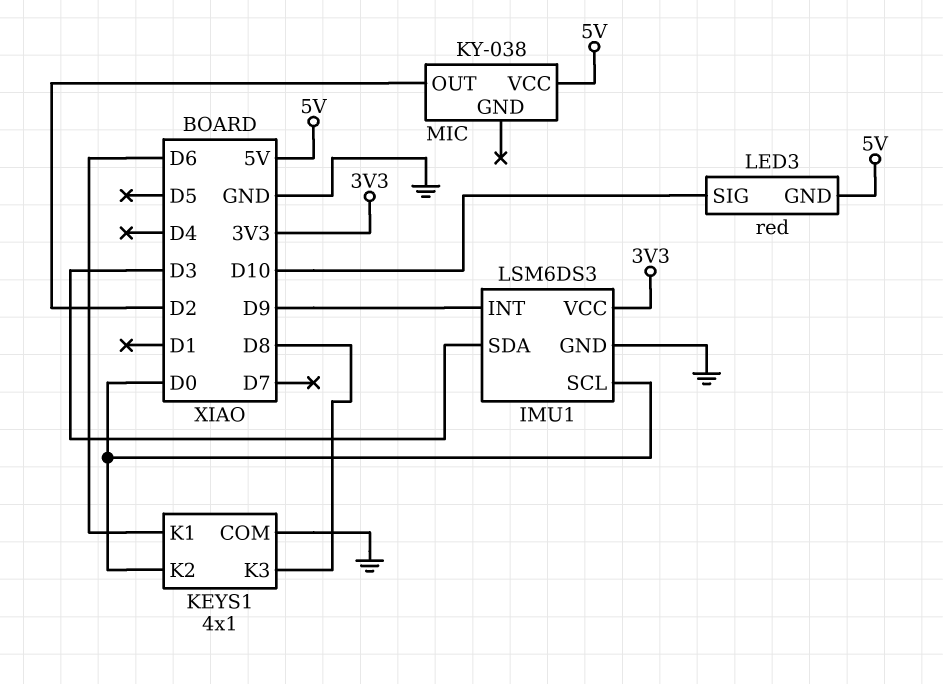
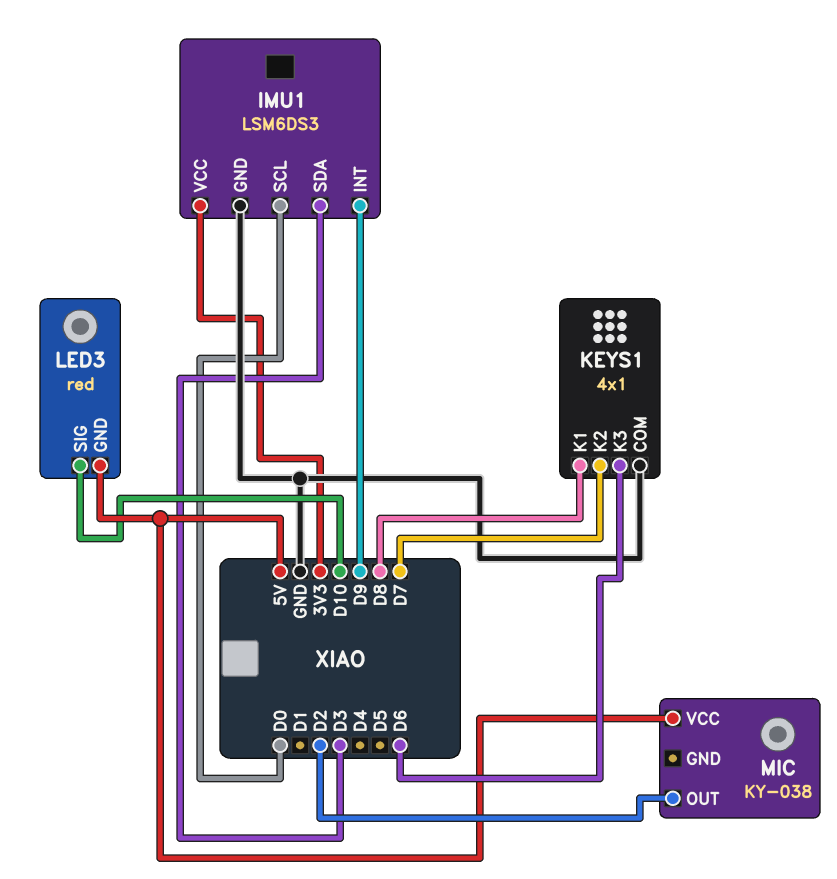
KEYS1 pin K1: D6 -> D8
KEYS1 pin K2: D0 -> D7
KEYS1 pin K3: D8 -> D6

